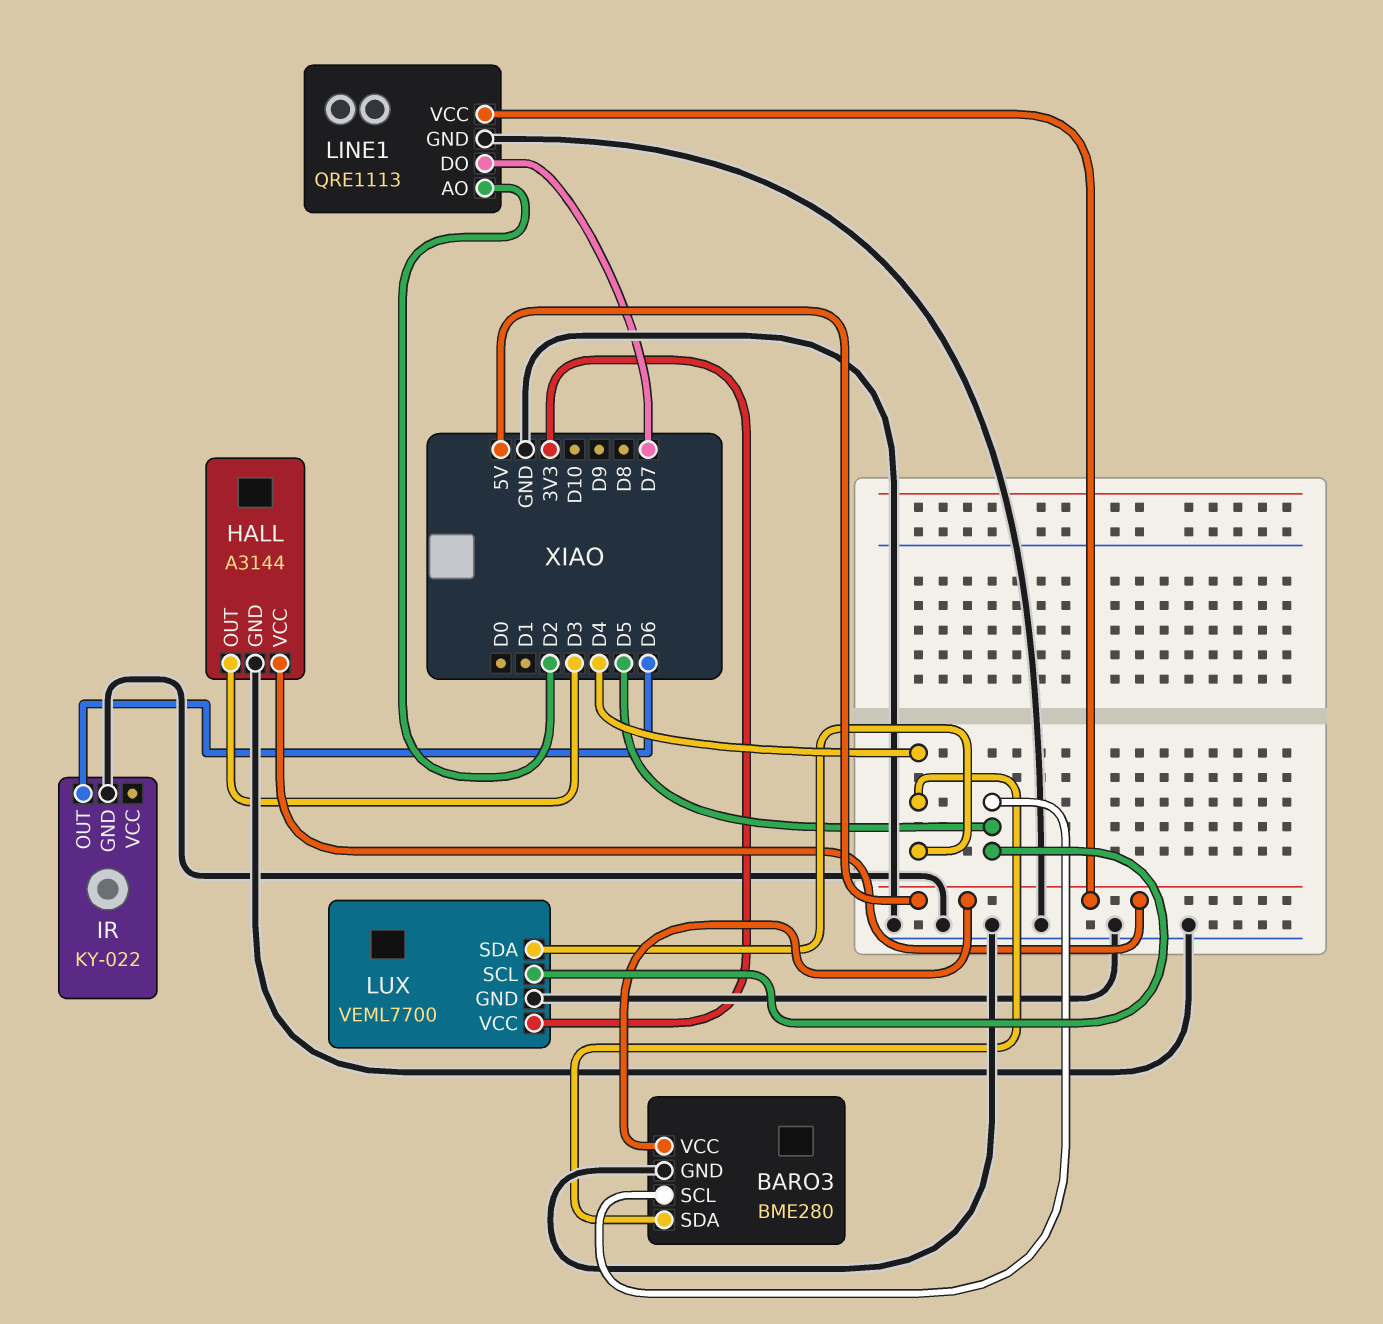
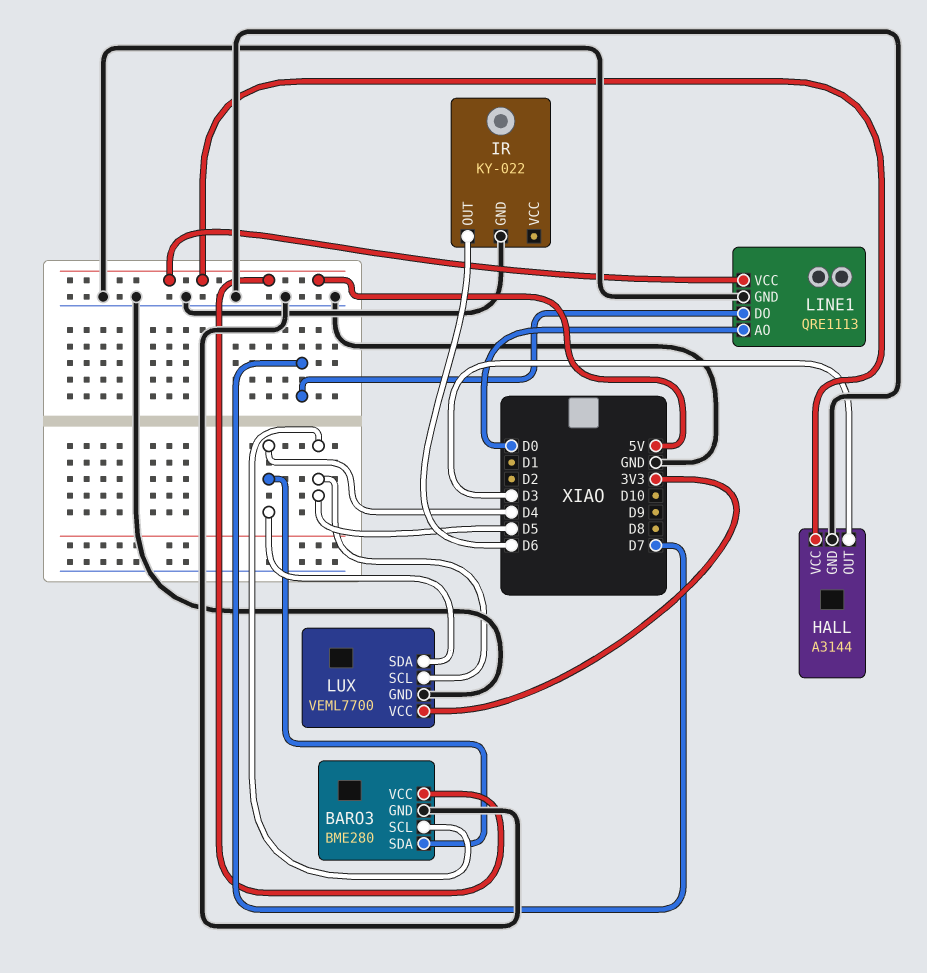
LINE1 pin AO: D2 -> D0

